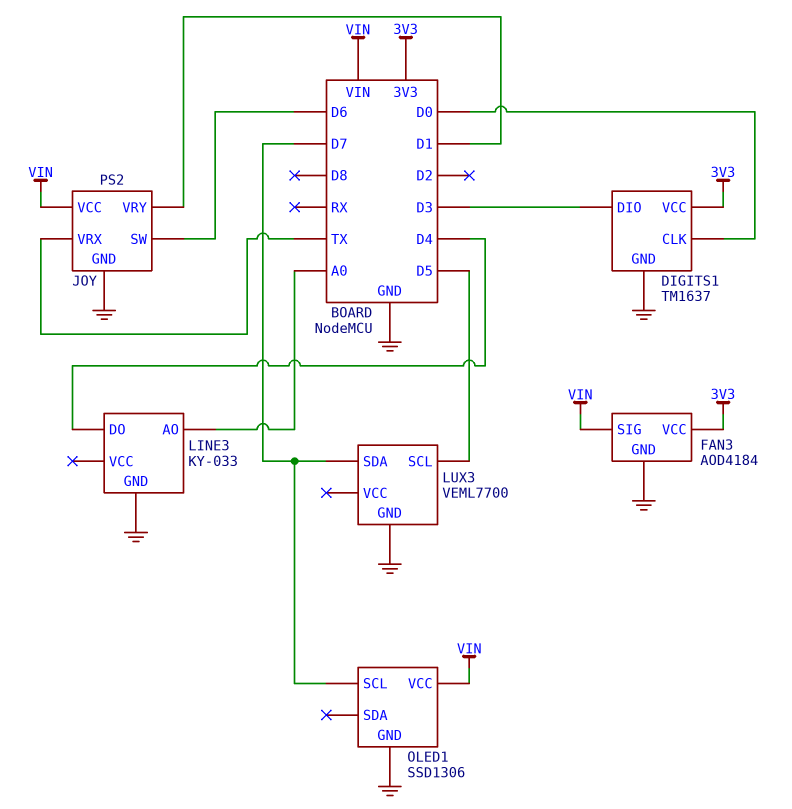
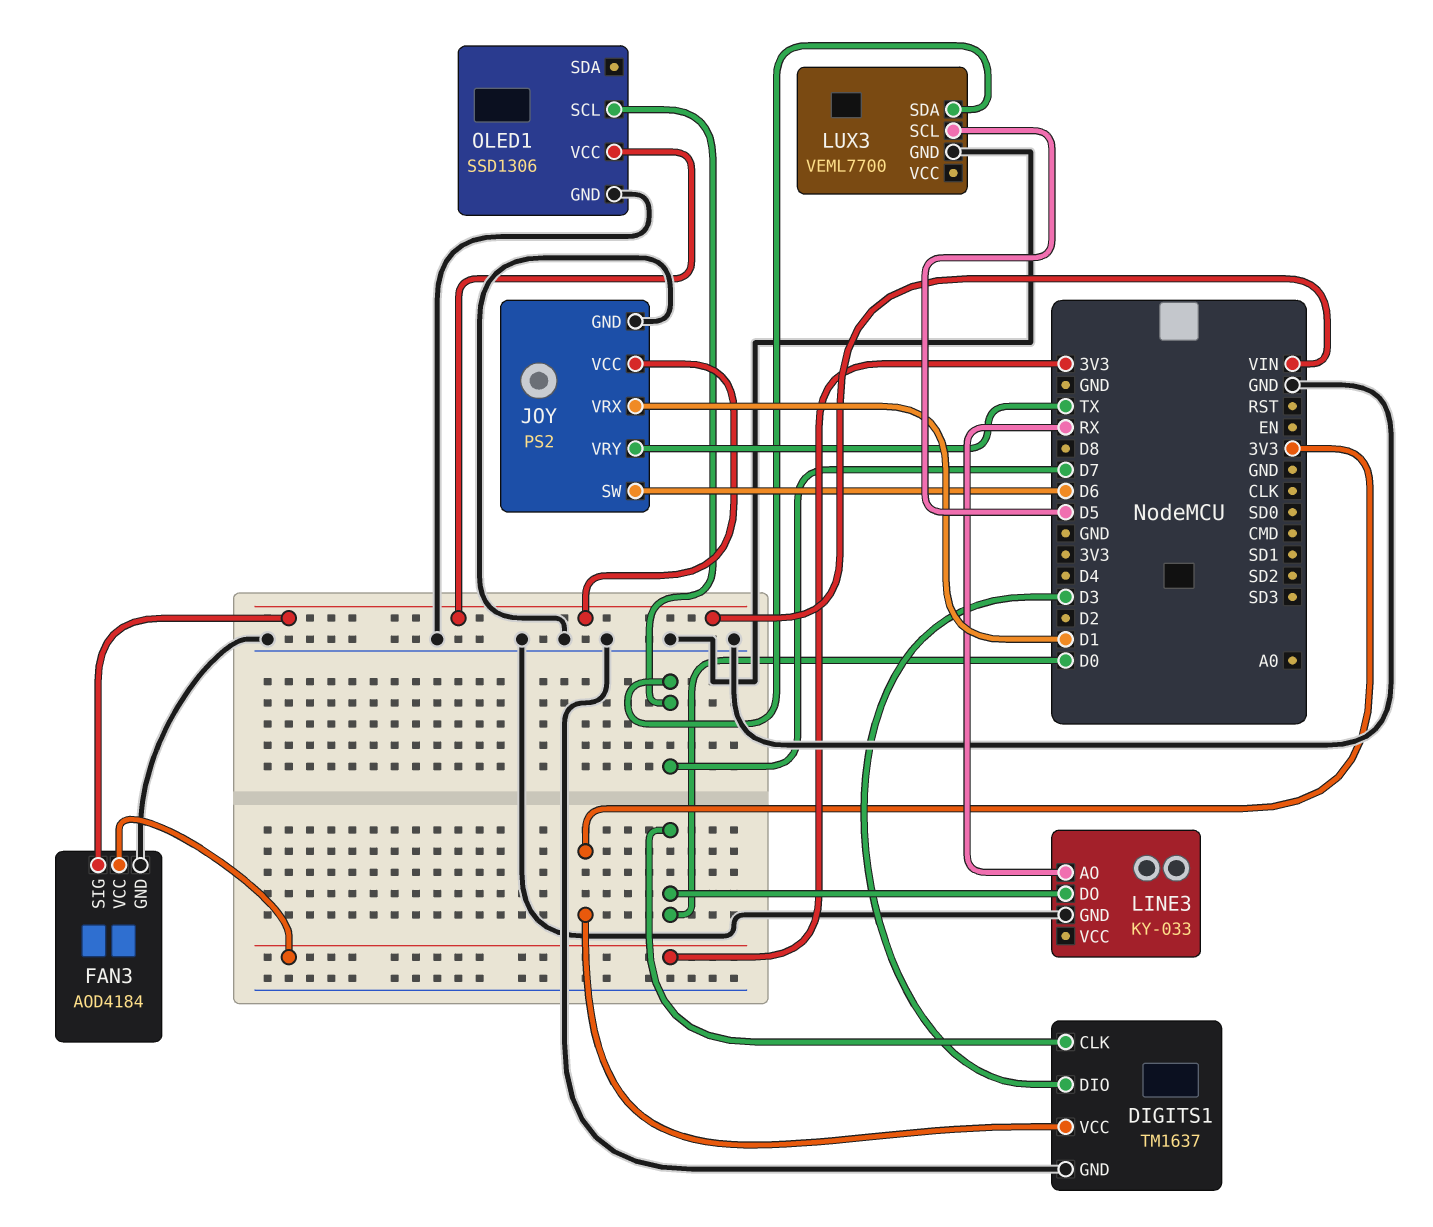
JOY pin VRX: TX -> D1
JOY pin VRY: D1 -> TX
LINE3 pin AO: A0 -> RX
LINE3 pin DO: D4 -> D0

